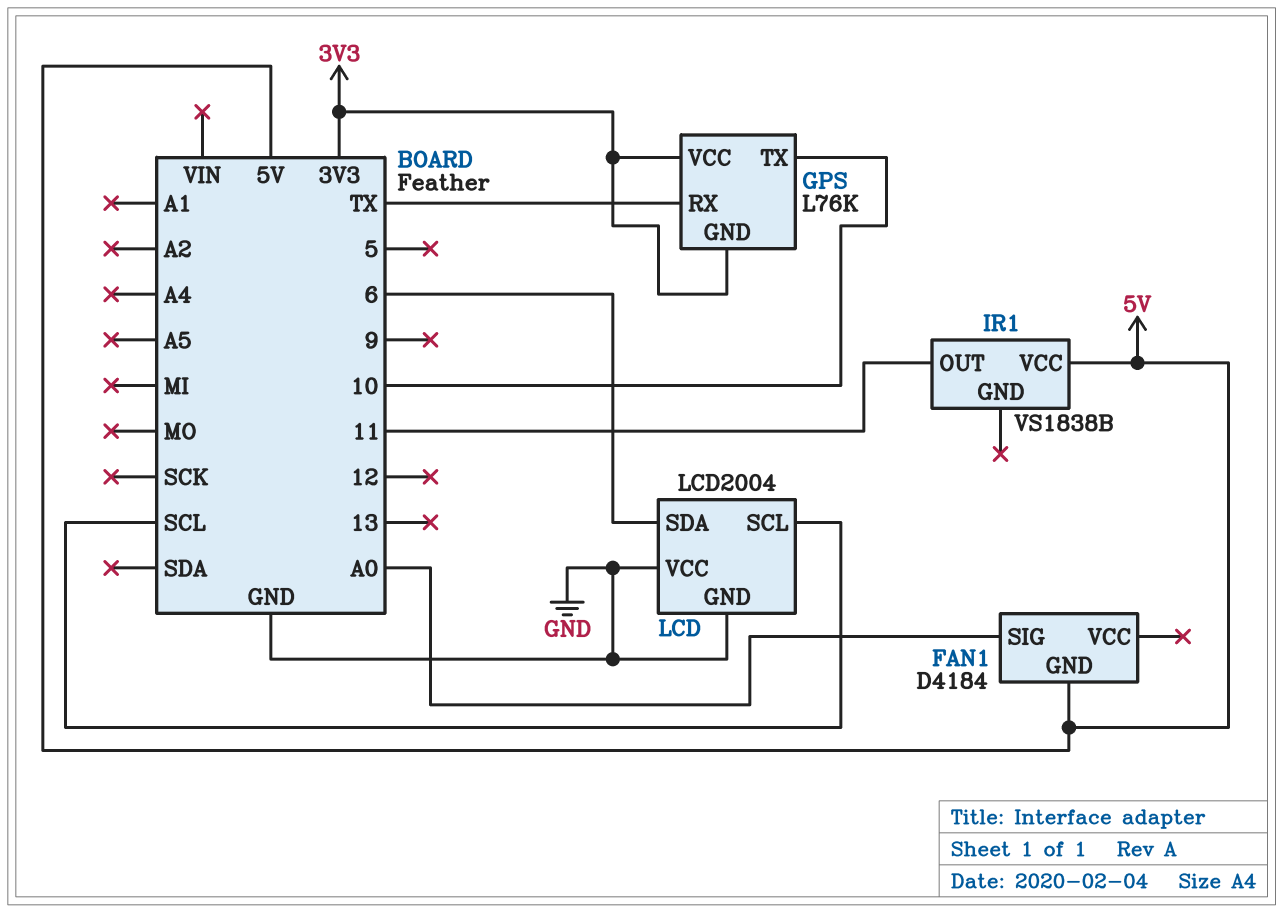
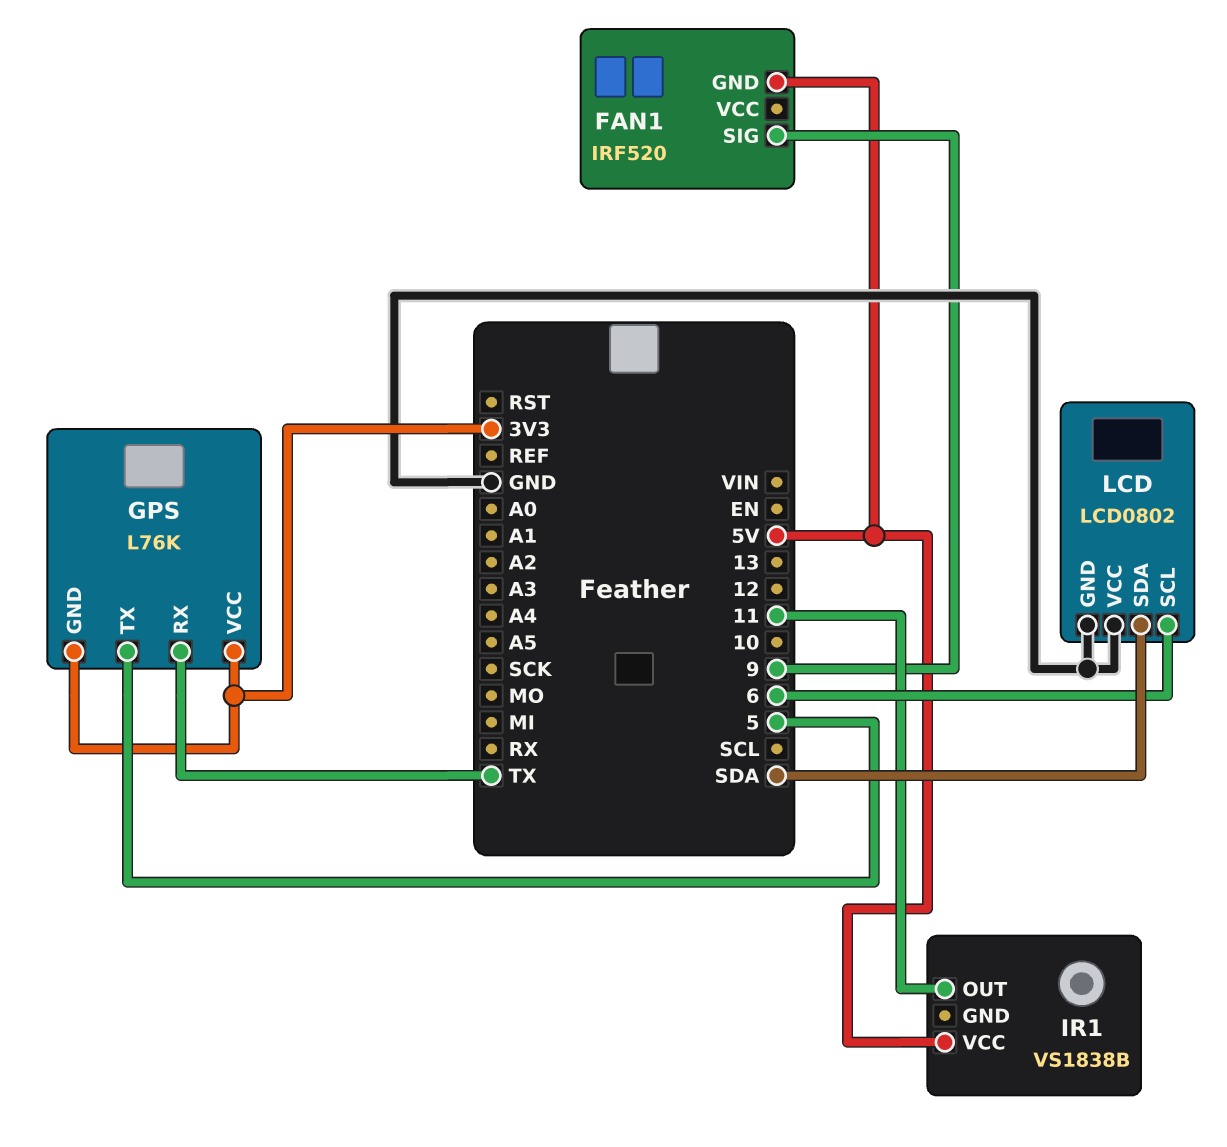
FAN1: D4184 -> IRF520
FAN1 pin SIG: A0 -> 9
GPS pin TX: 10 -> 5
LCD: LCD2004 -> LCD0802
LCD pin SCL: SCL -> 6
LCD pin SDA: 6 -> SDA

